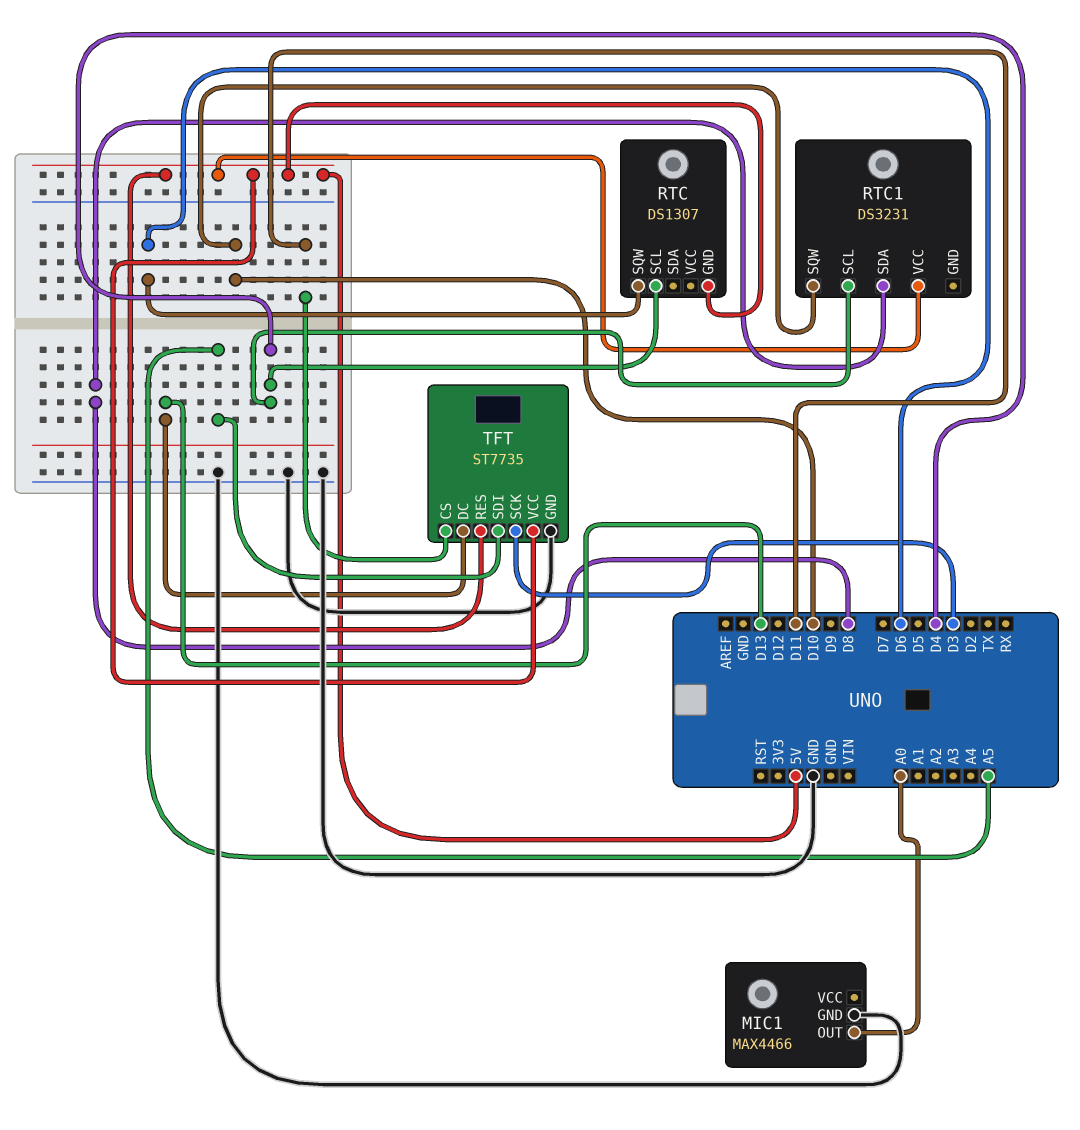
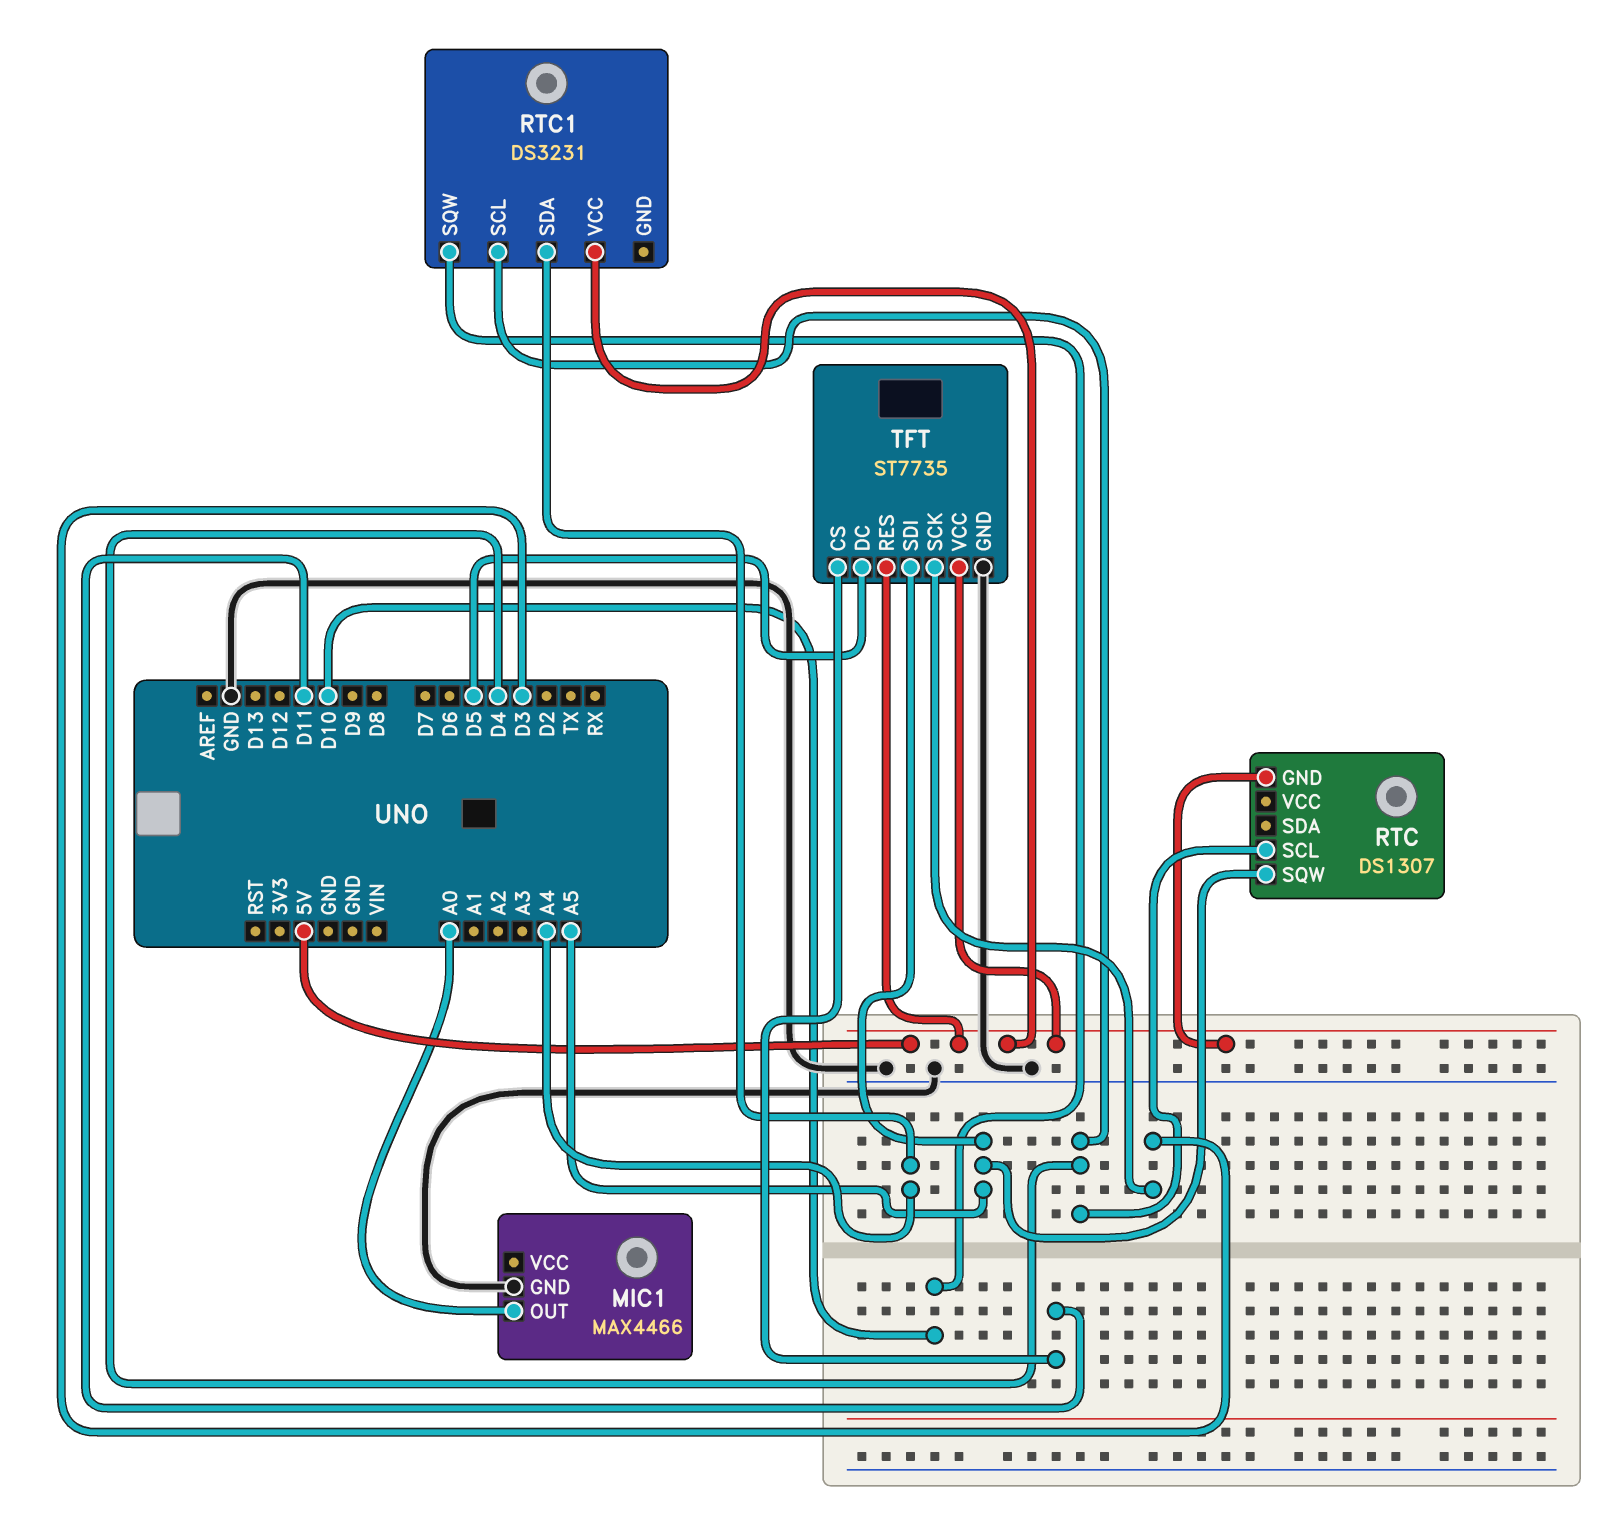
RTC pin SQW: D6 -> A5
RTC1 pin SDA: D8 -> A4
TFT pin DC: D13 -> D5

